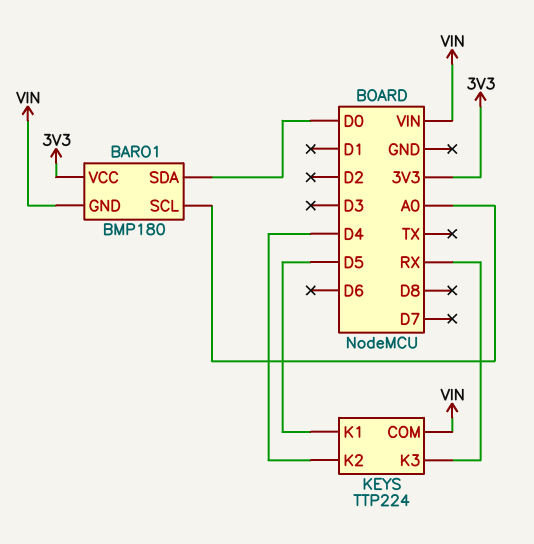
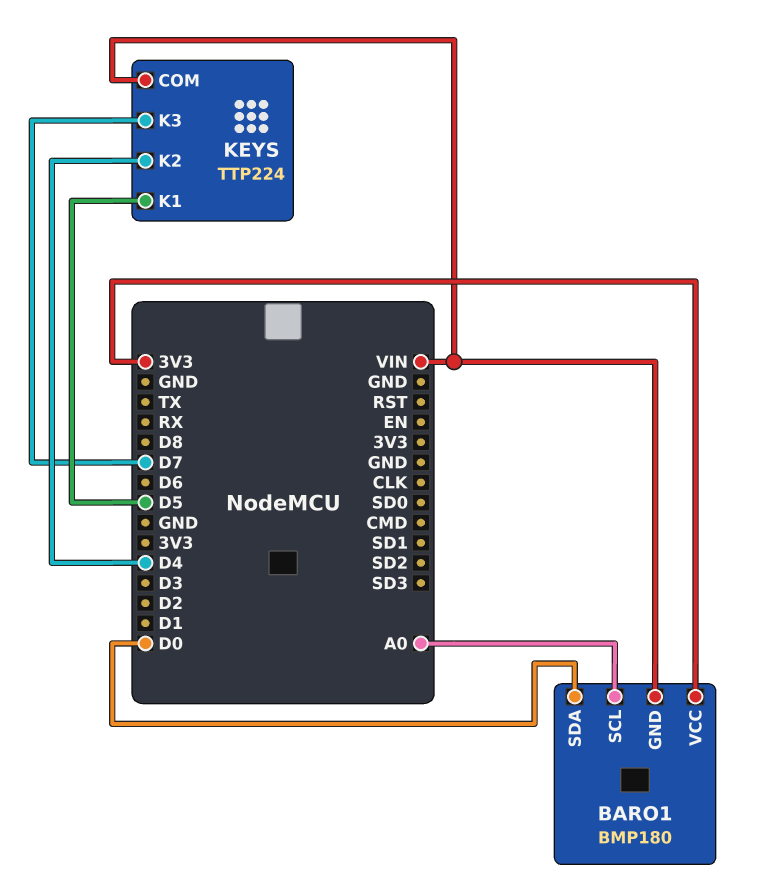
KEYS pin K3: RX -> D7

